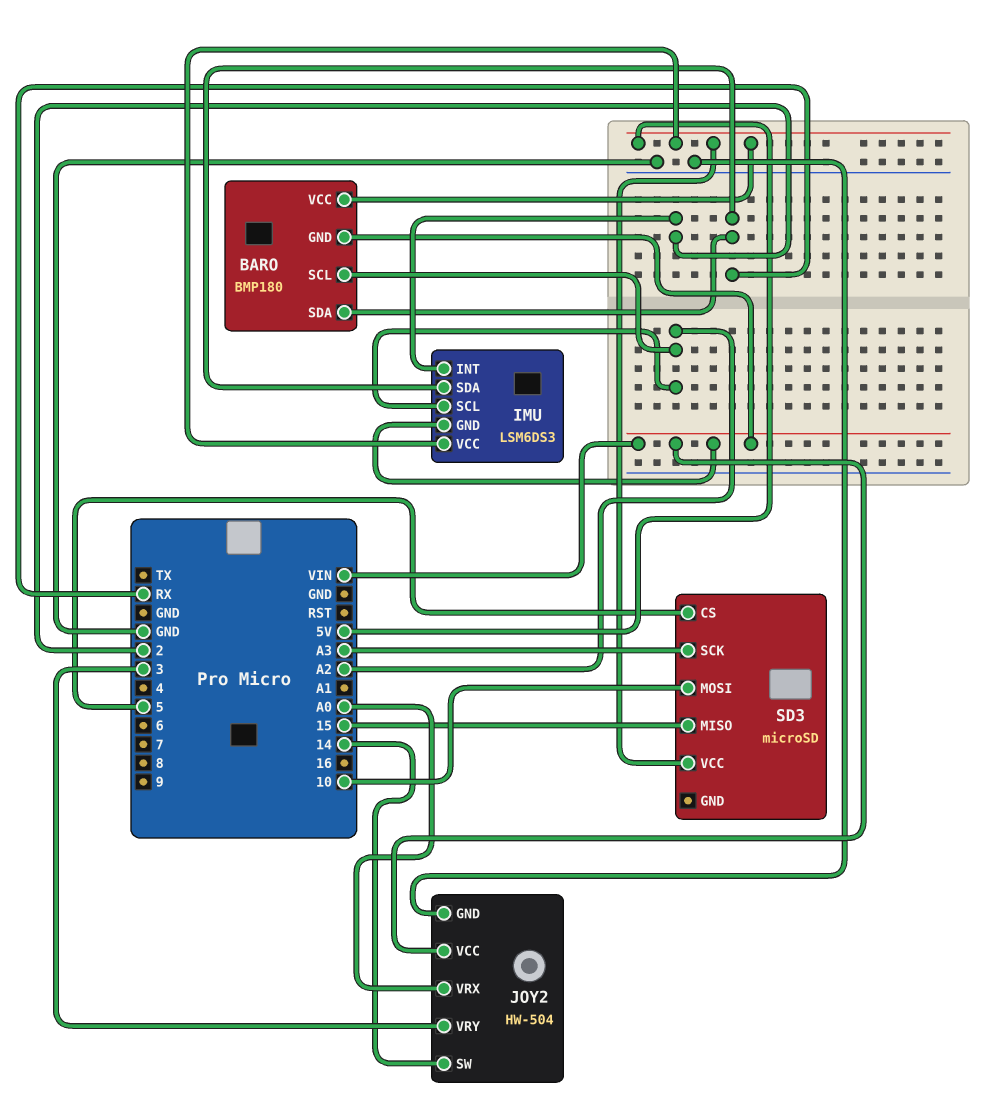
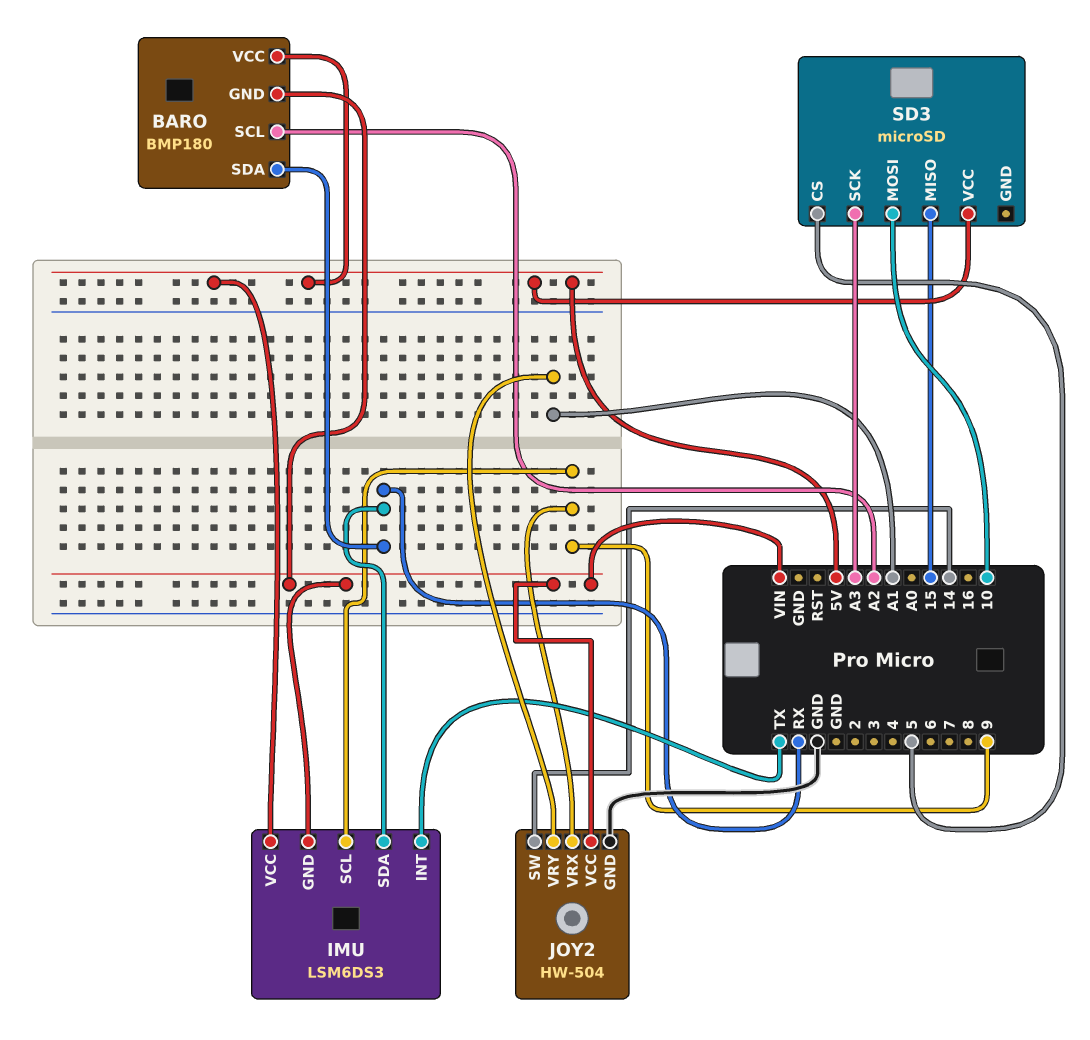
IMU pin INT: 2 -> TX
IMU pin SCL: A2 -> 9
JOY2 pin VRX: A0 -> 9
JOY2 pin VRY: 3 -> A1

